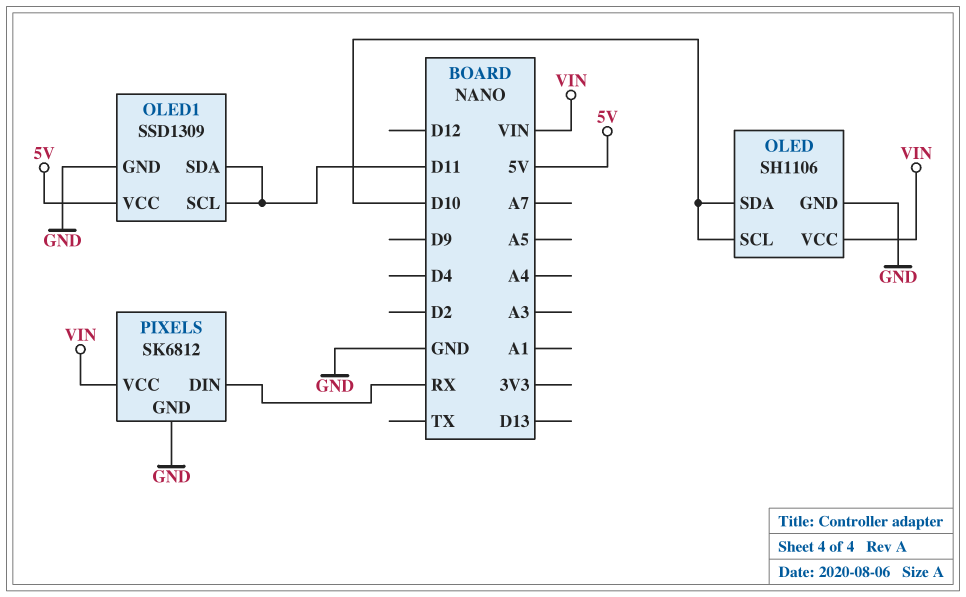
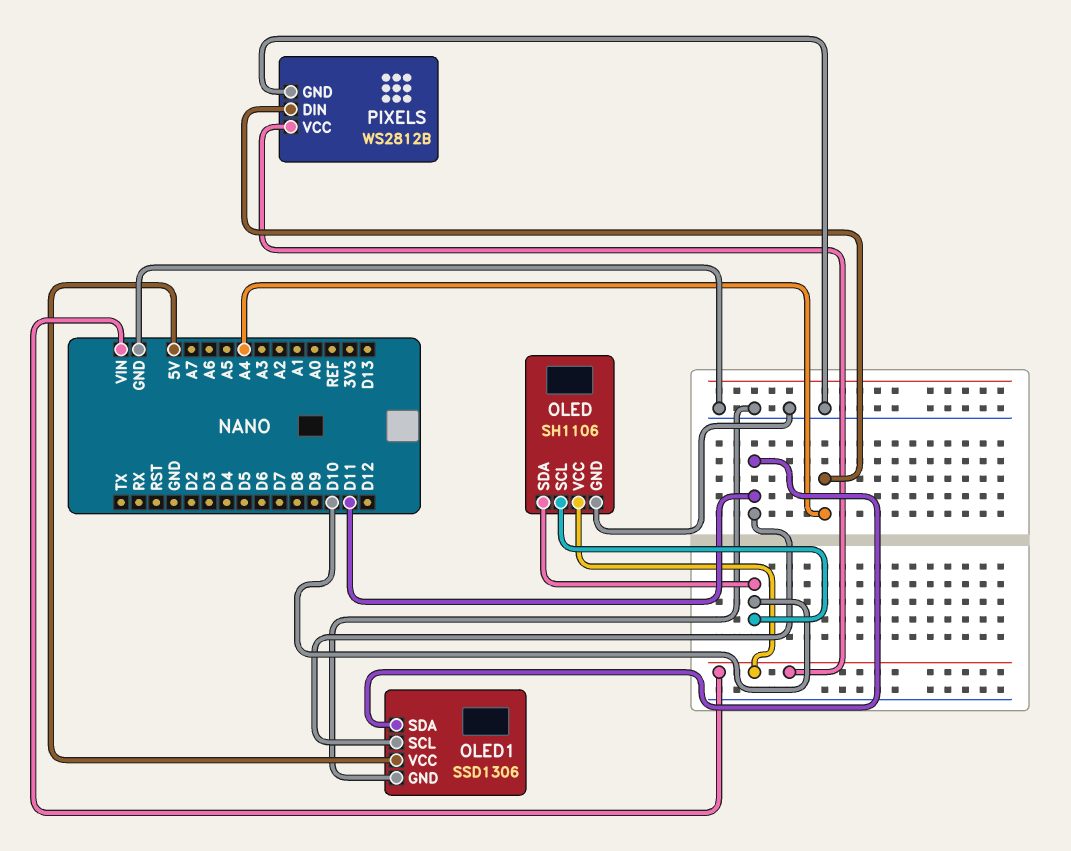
OLED1: SSD1309 -> SSD1306
PIXELS: SK6812 -> WS2812B
PIXELS pin DIN: RX -> A4

